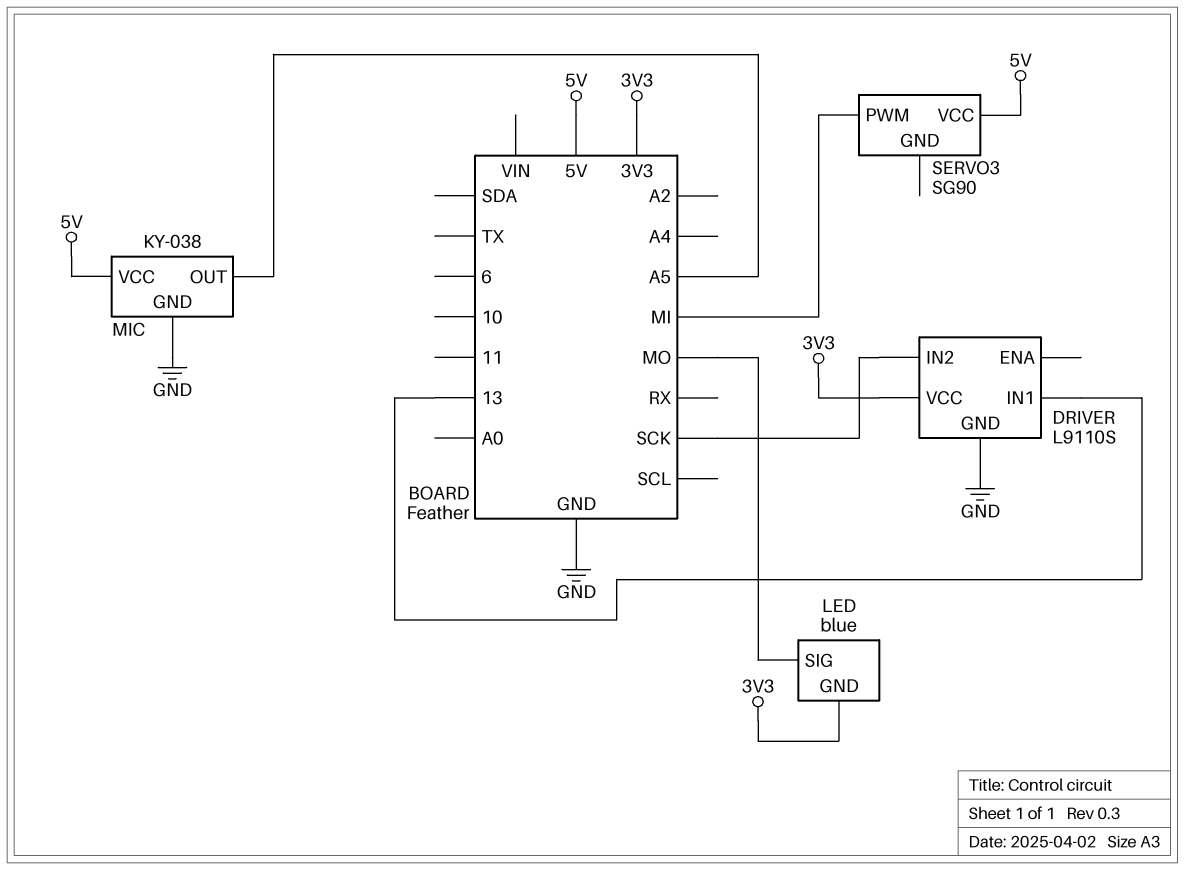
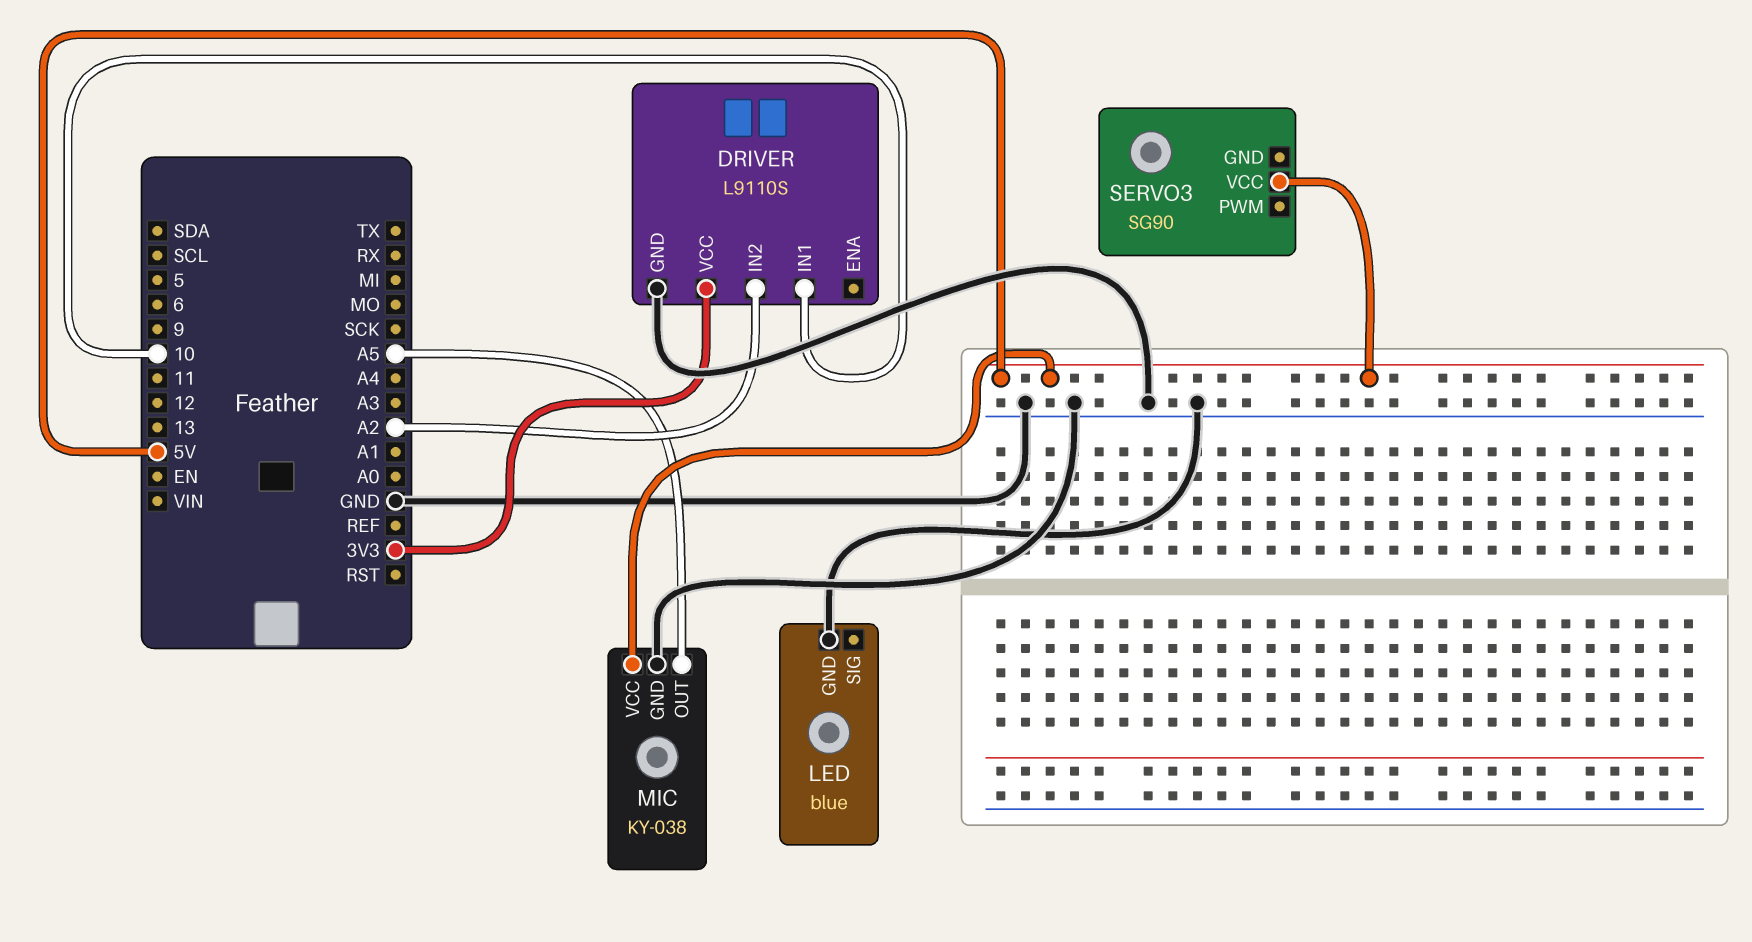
DRIVER pin IN1: 13 -> 10
DRIVER pin IN2: SCK -> A2
LED pin GND: 3V3 -> GND
LED pin SIG: MO -> none
SERVO3 pin PWM: MI -> none

